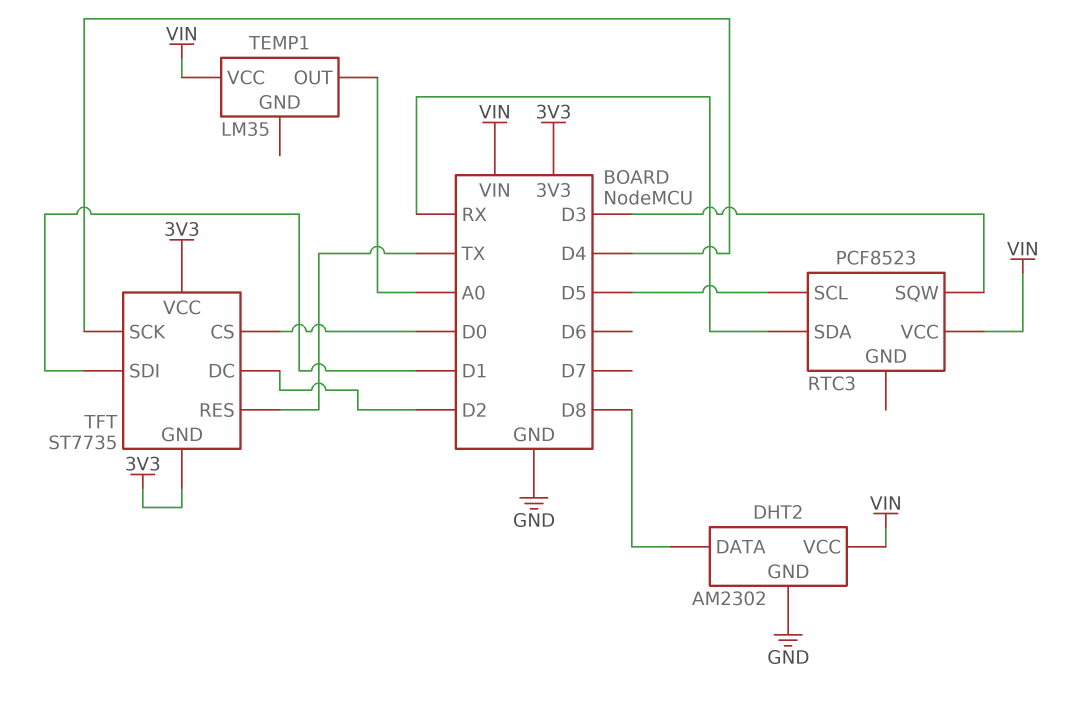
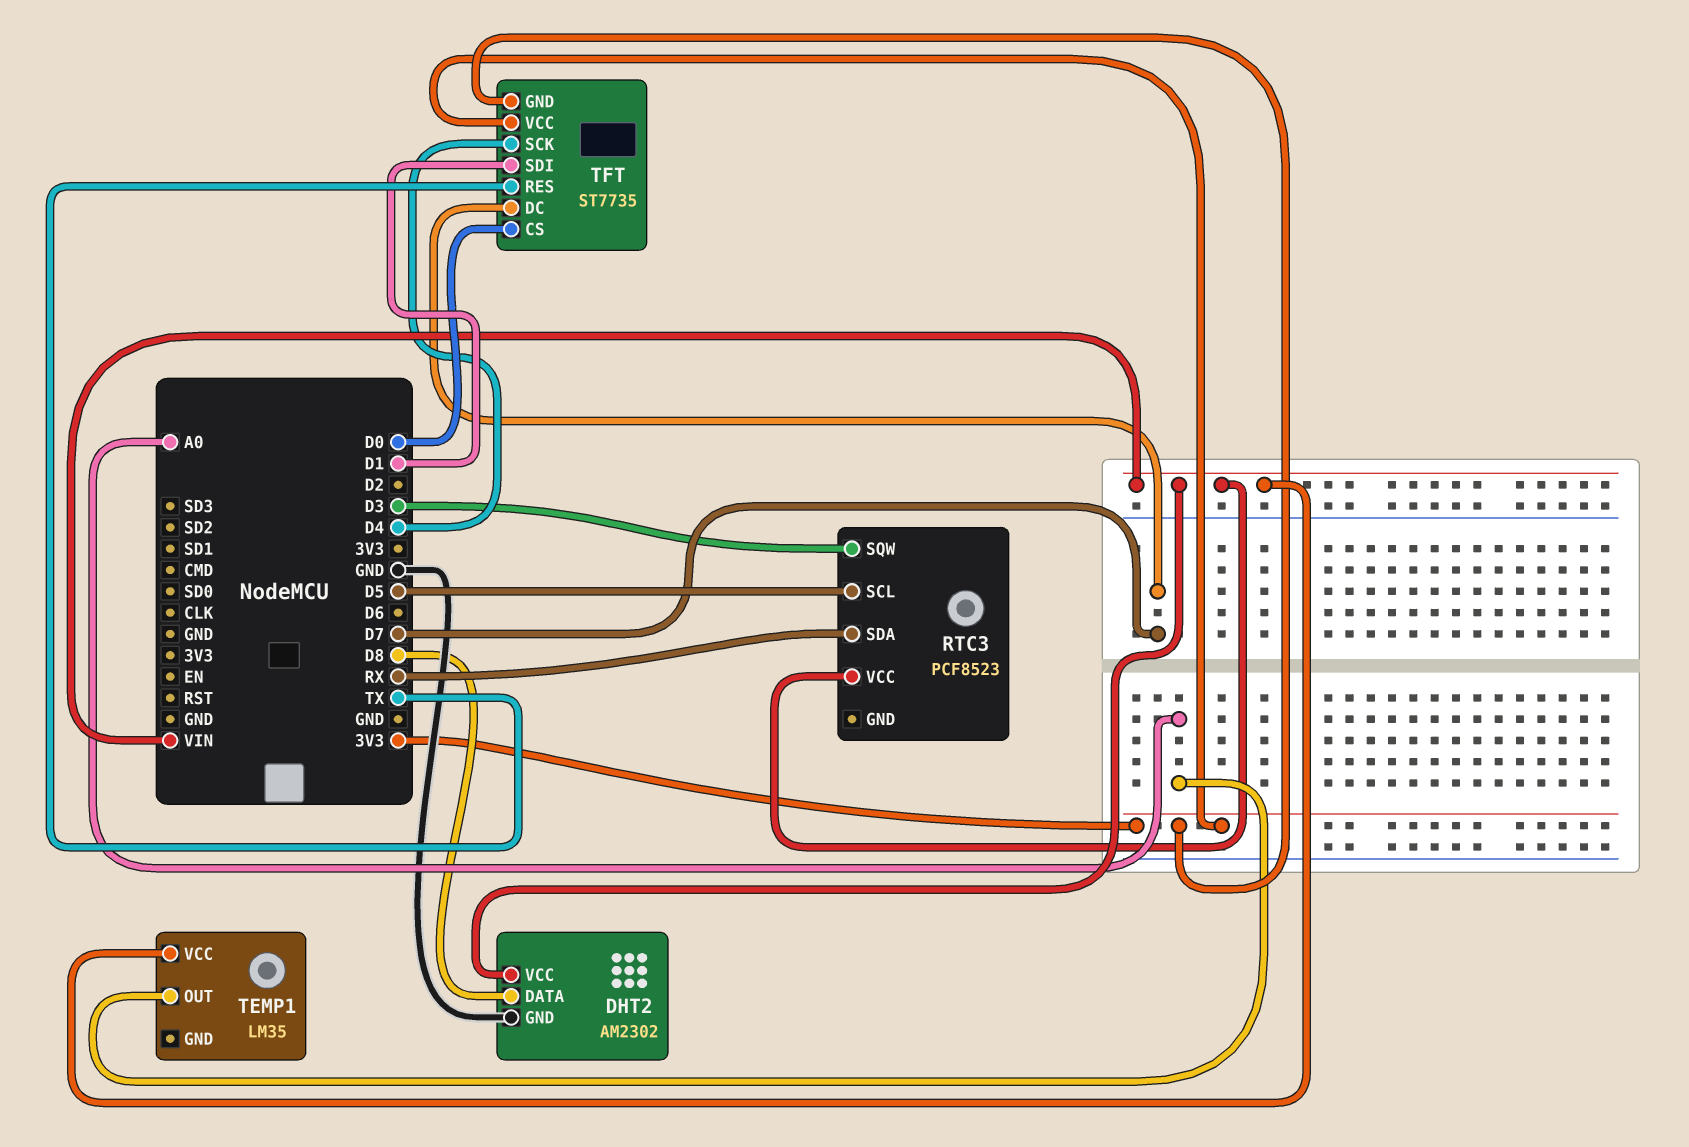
TFT pin DC: D2 -> D7

